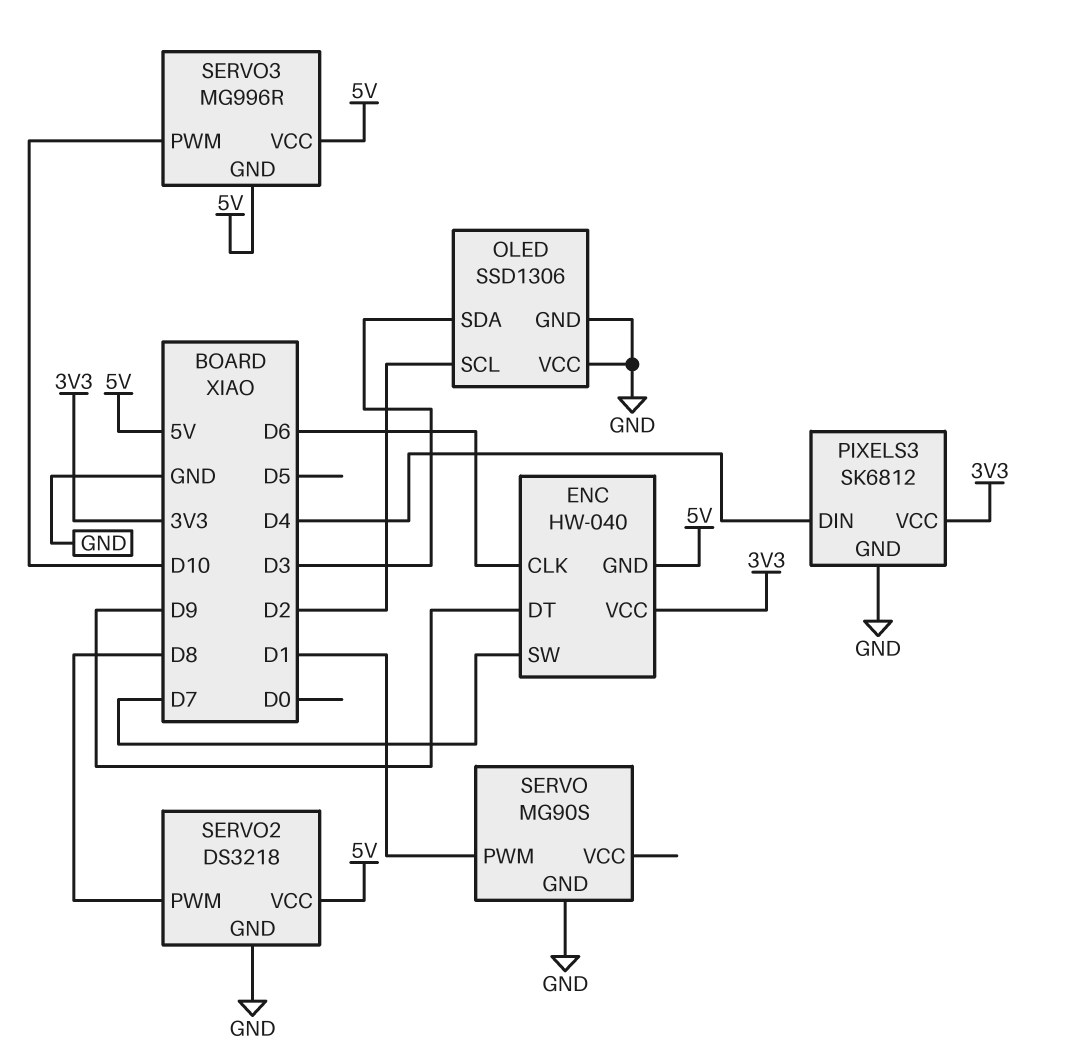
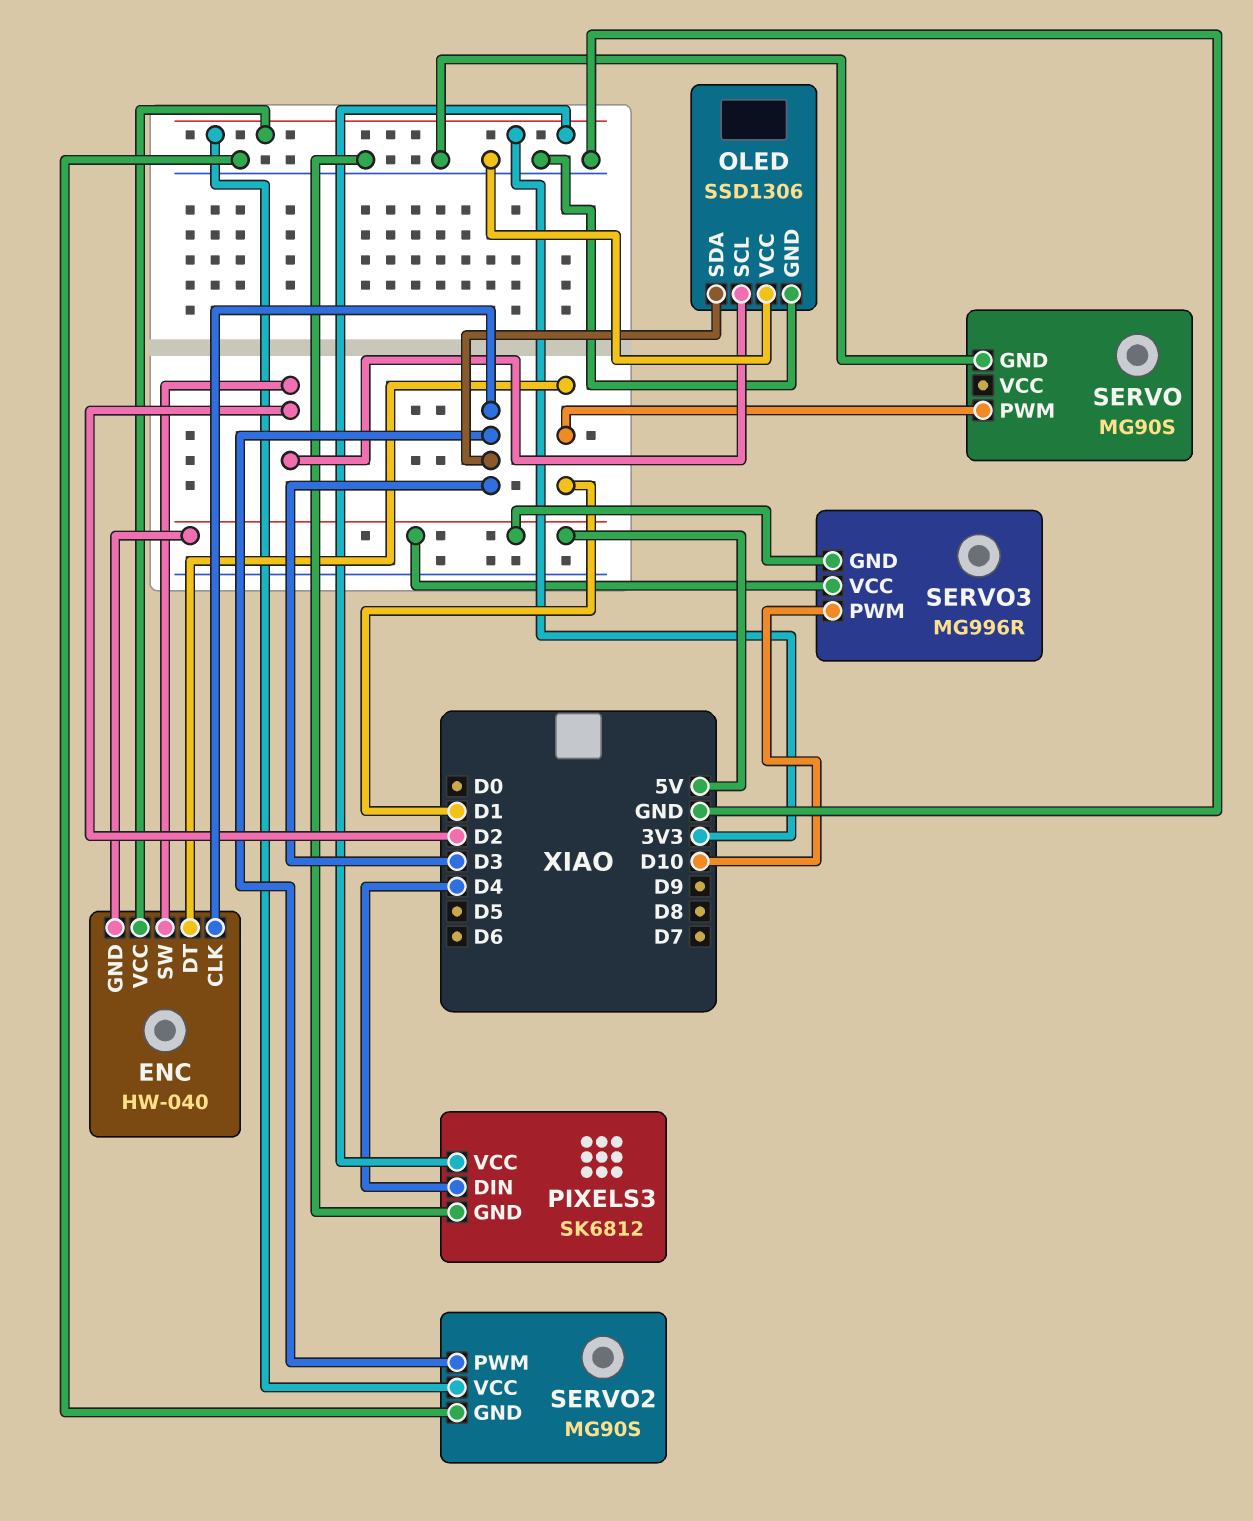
ENC pin CLK: D6 -> D3
ENC pin DT: D9 -> D1
ENC pin SW: D7 -> D2
SERVO2: DS3218 -> MG90S
SERVO2 pin PWM: D8 -> D3
SERVO2 pin VCC: 5V -> 3V3

